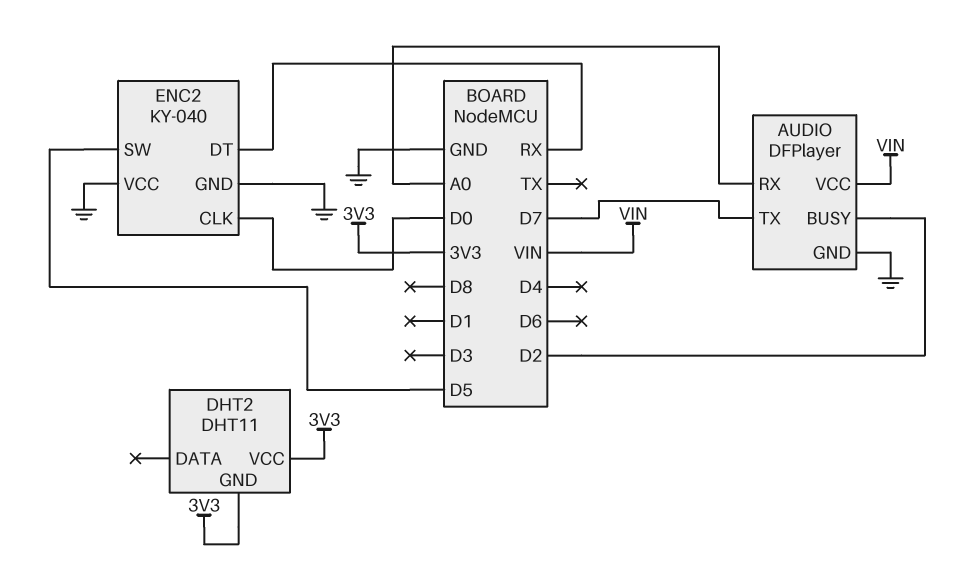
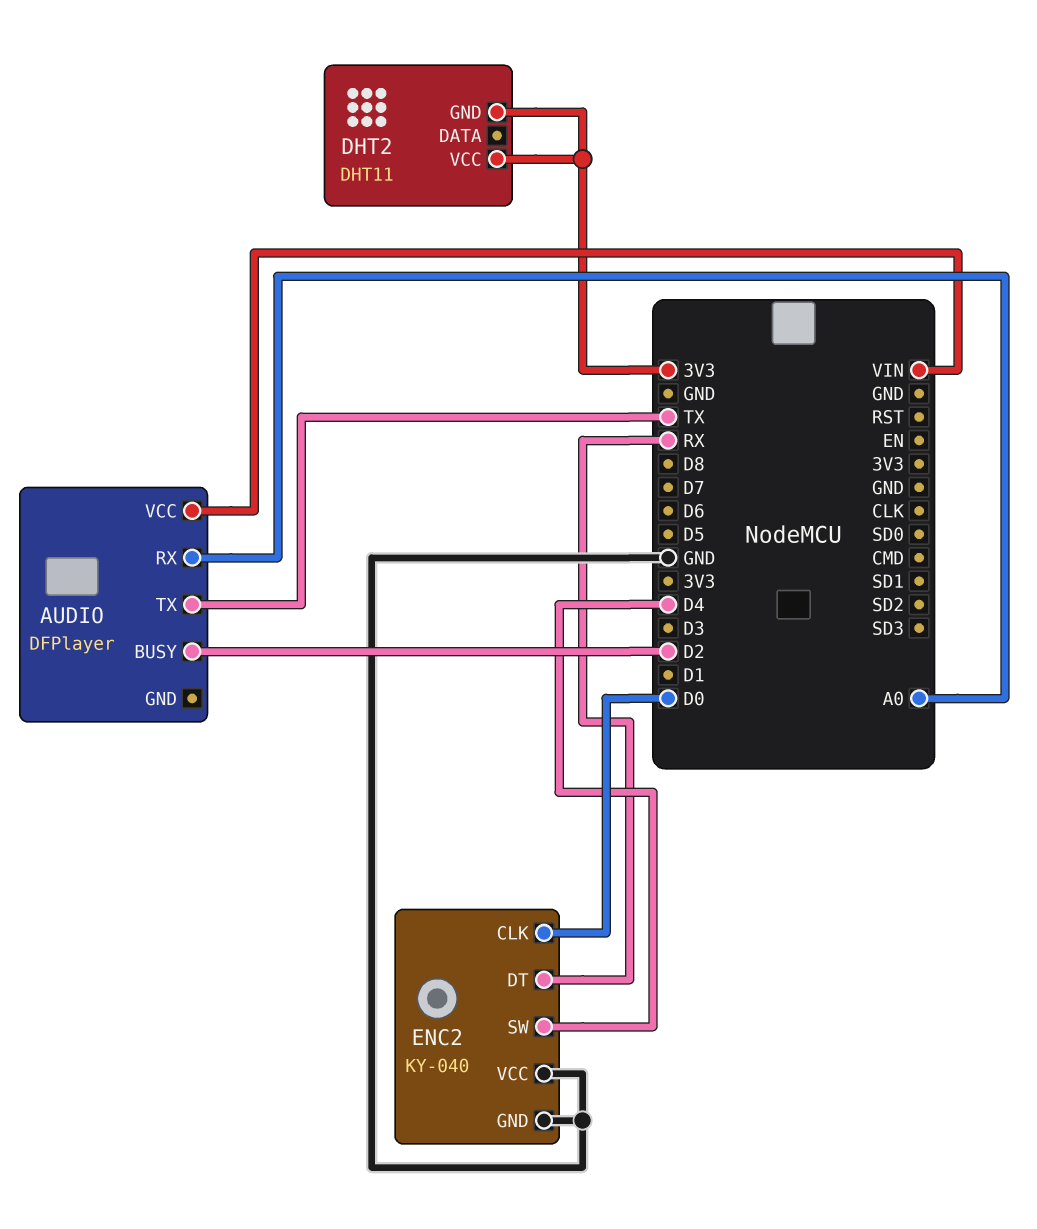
AUDIO pin GND: GND -> none
AUDIO pin TX: D7 -> TX
ENC2 pin SW: D5 -> D4

